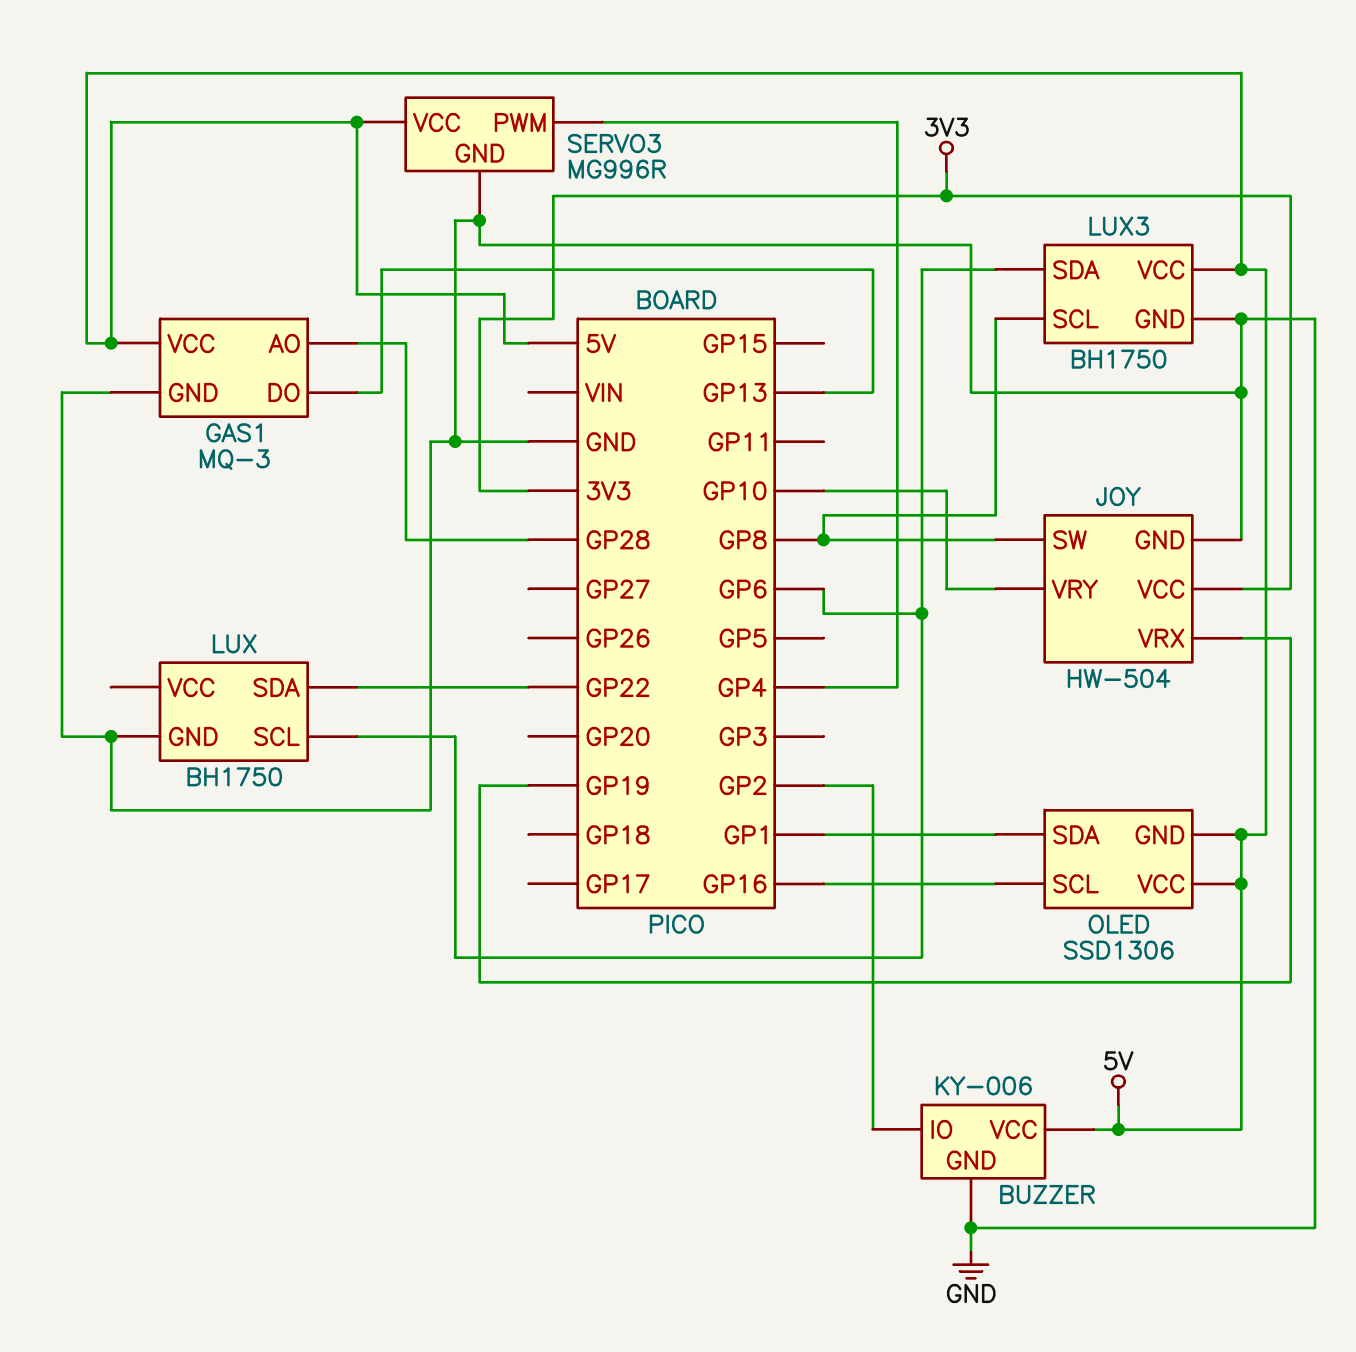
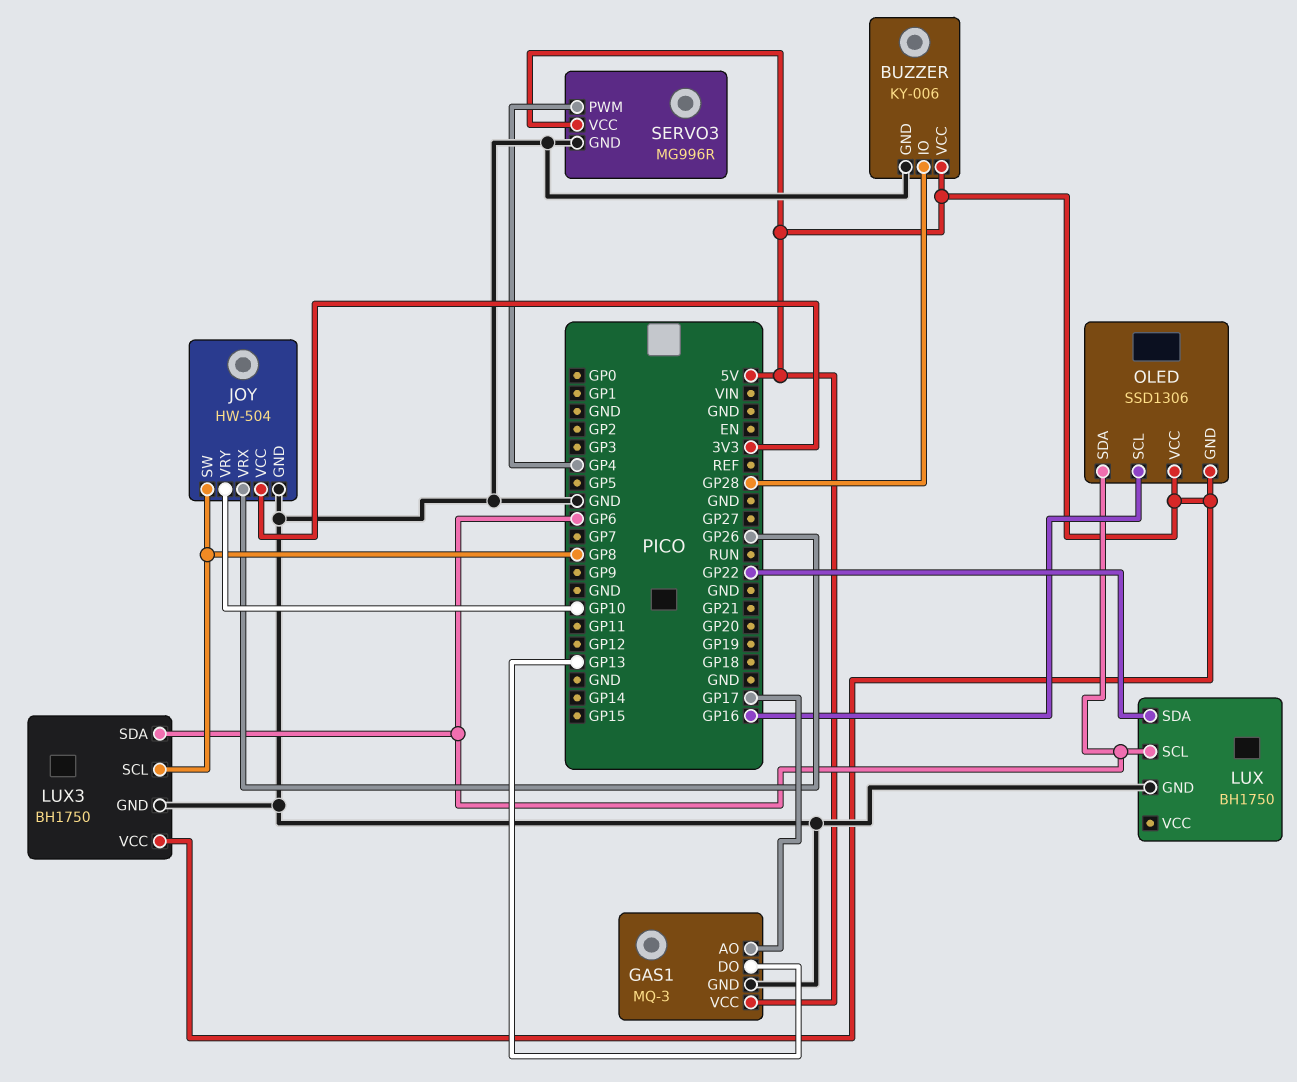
BUZZER pin IO: GP2 -> GP28
GAS1 pin AO: GP28 -> GP17
JOY pin VRX: GP19 -> GP26
OLED pin SDA: GP1 -> GP6

